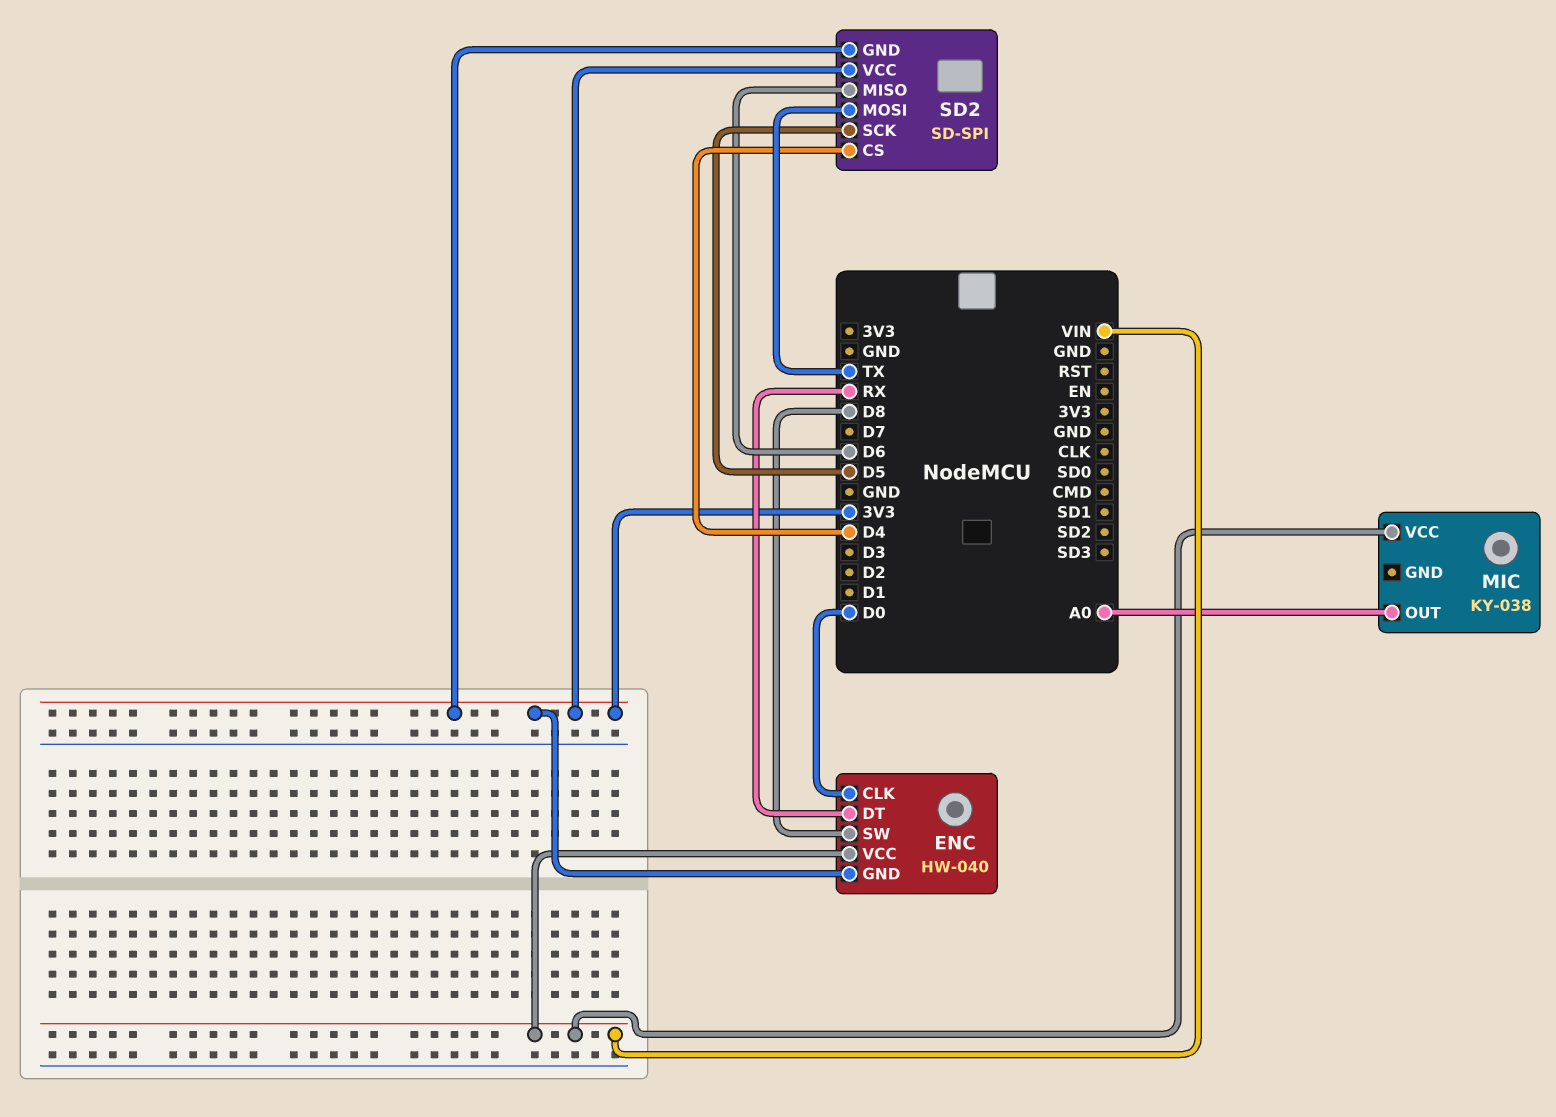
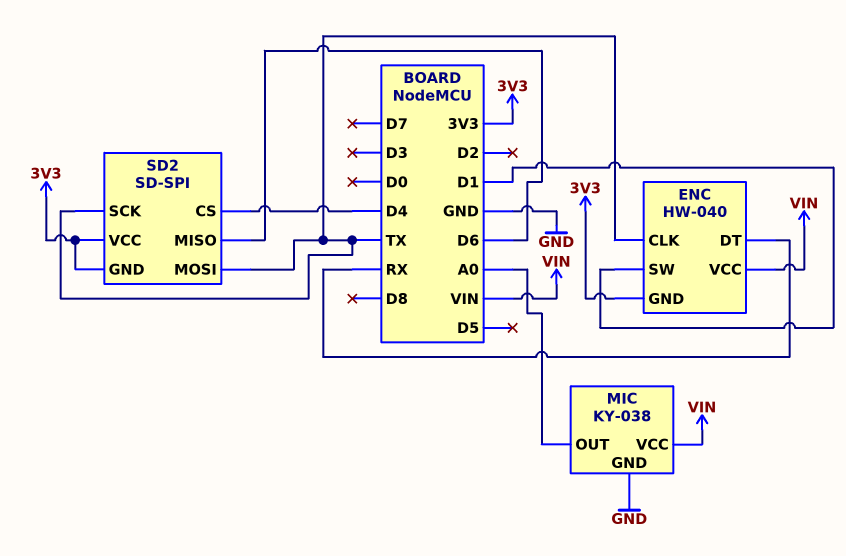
ENC pin CLK: D0 -> TX
ENC pin SW: D8 -> D1
MIC pin GND: none -> GND
SD2 pin SCK: D5 -> TX

